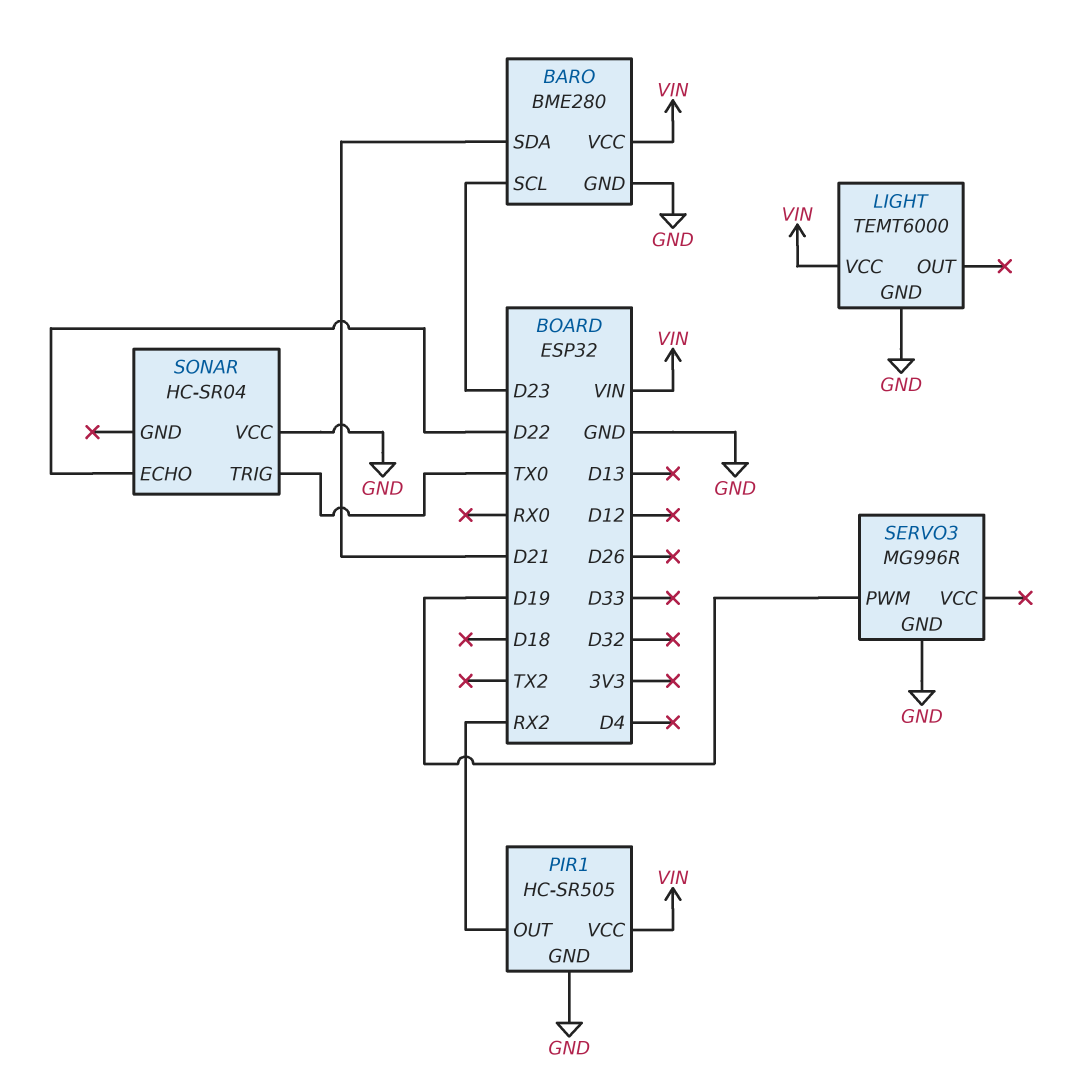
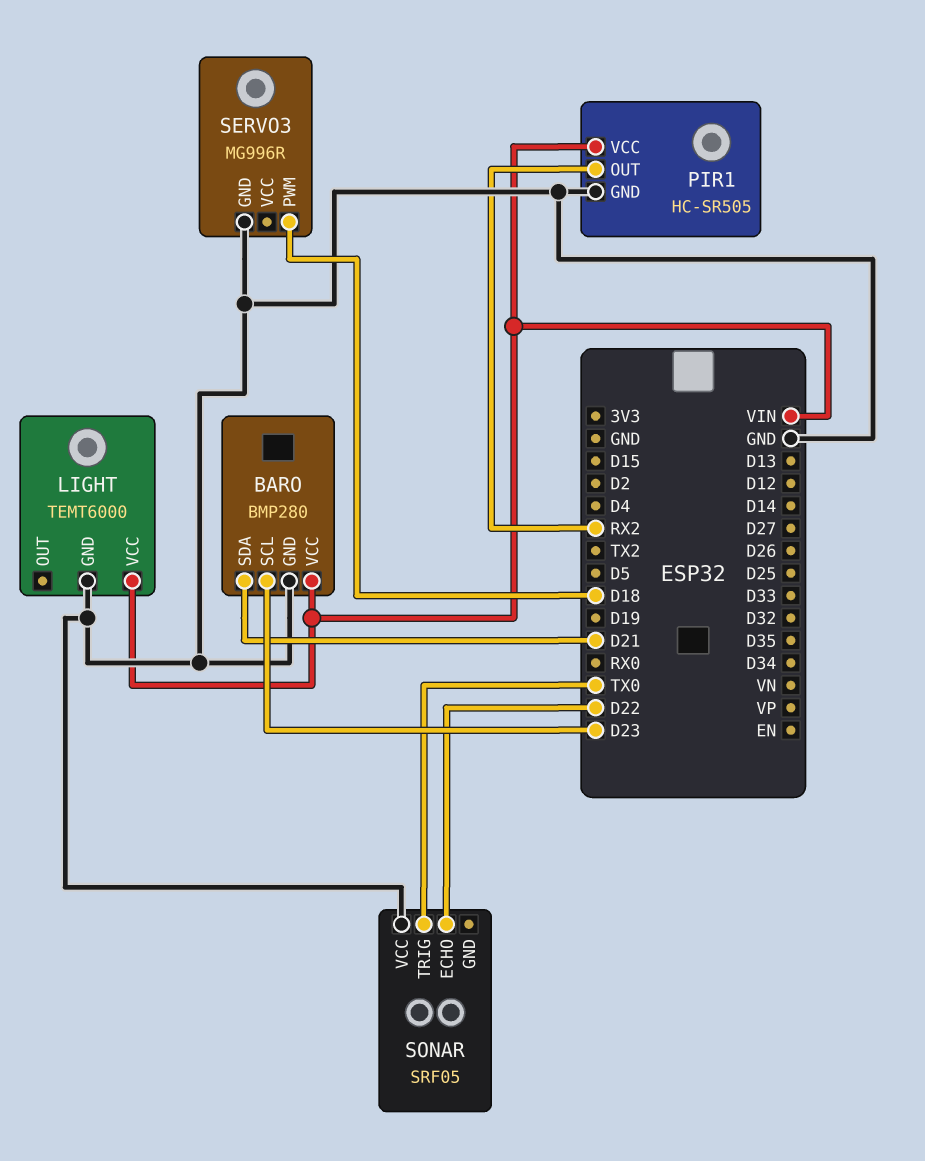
BARO: BME280 -> BMP280
SERVO3 pin PWM: D19 -> D18
SONAR: HC-SR04 -> SRF05

